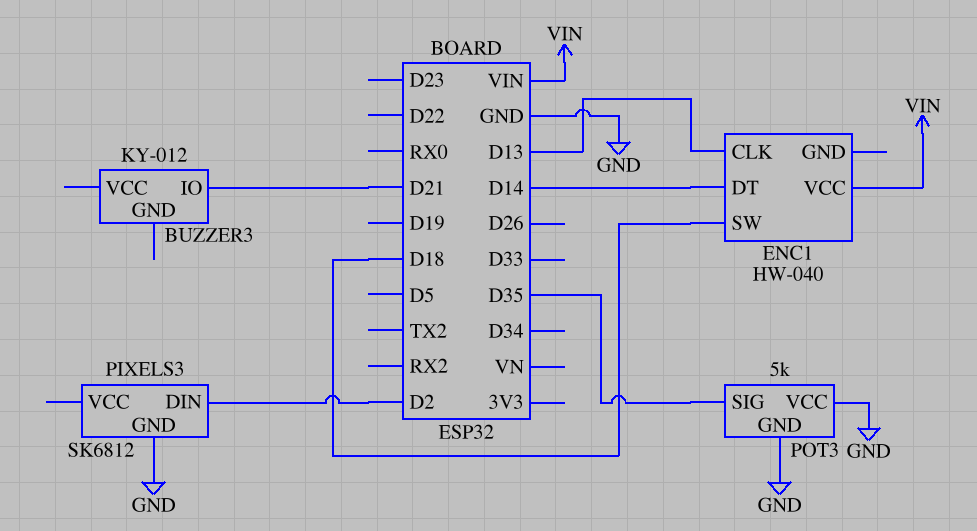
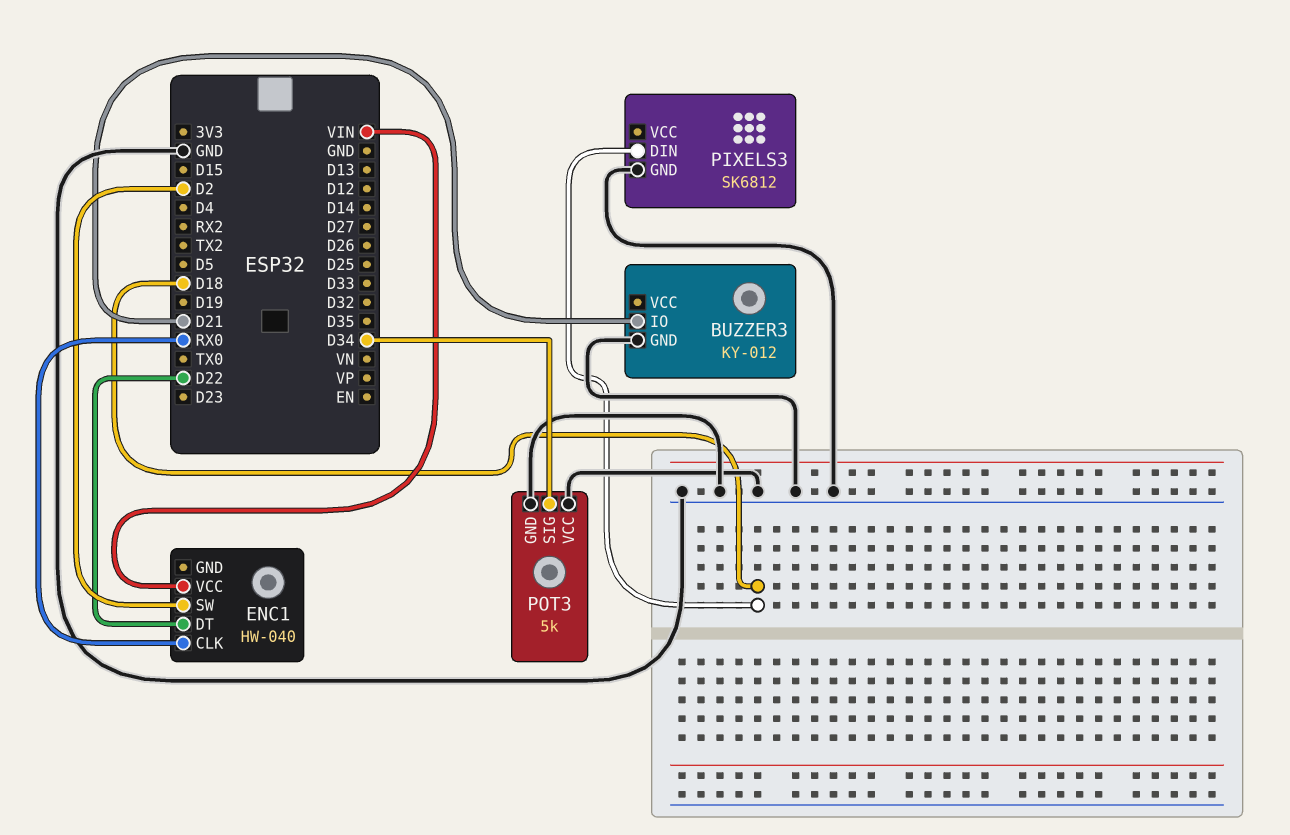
BUZZER3 pin GND: none -> GND
ENC1 pin CLK: D13 -> RX0
ENC1 pin DT: D14 -> D22
ENC1 pin SW: D18 -> D2
PIXELS3 pin DIN: D2 -> D18
POT3 pin SIG: D35 -> D34

